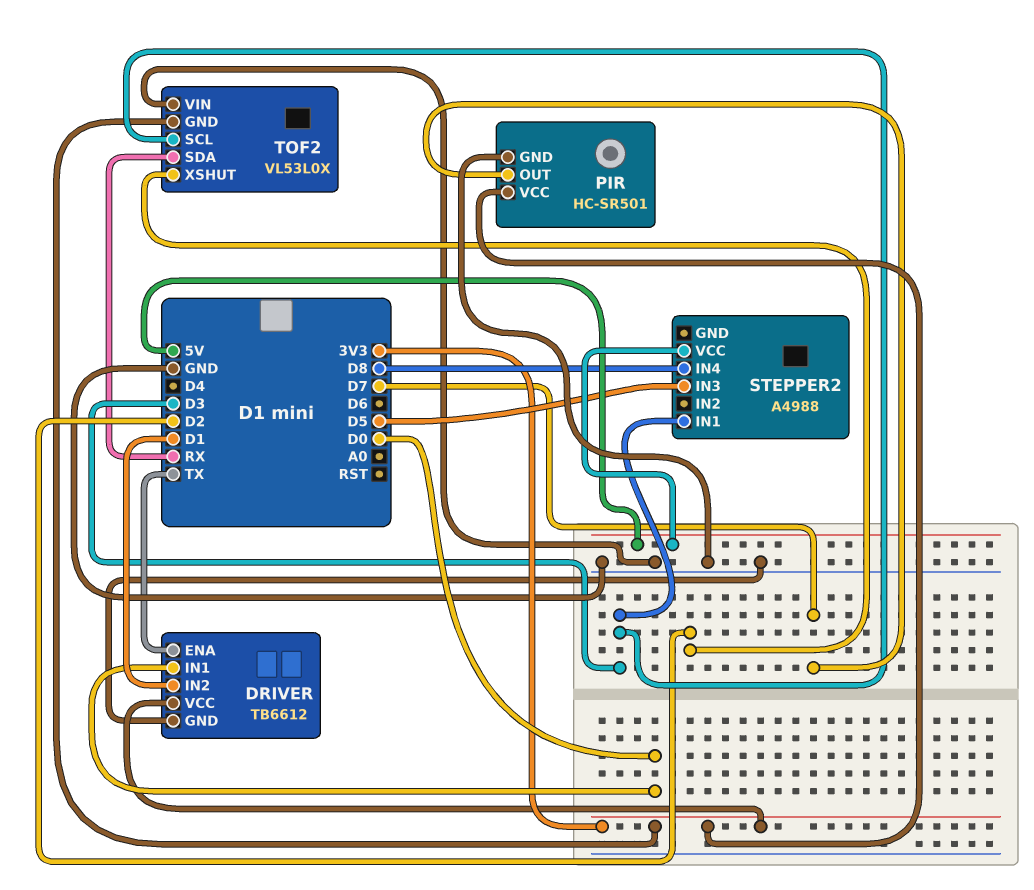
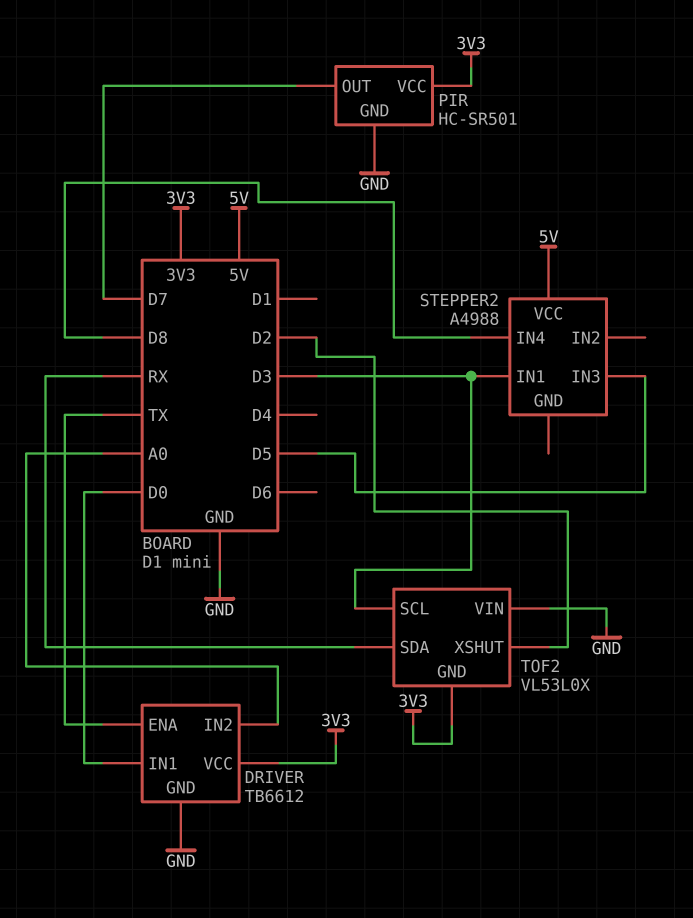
DRIVER pin IN2: D1 -> A0

